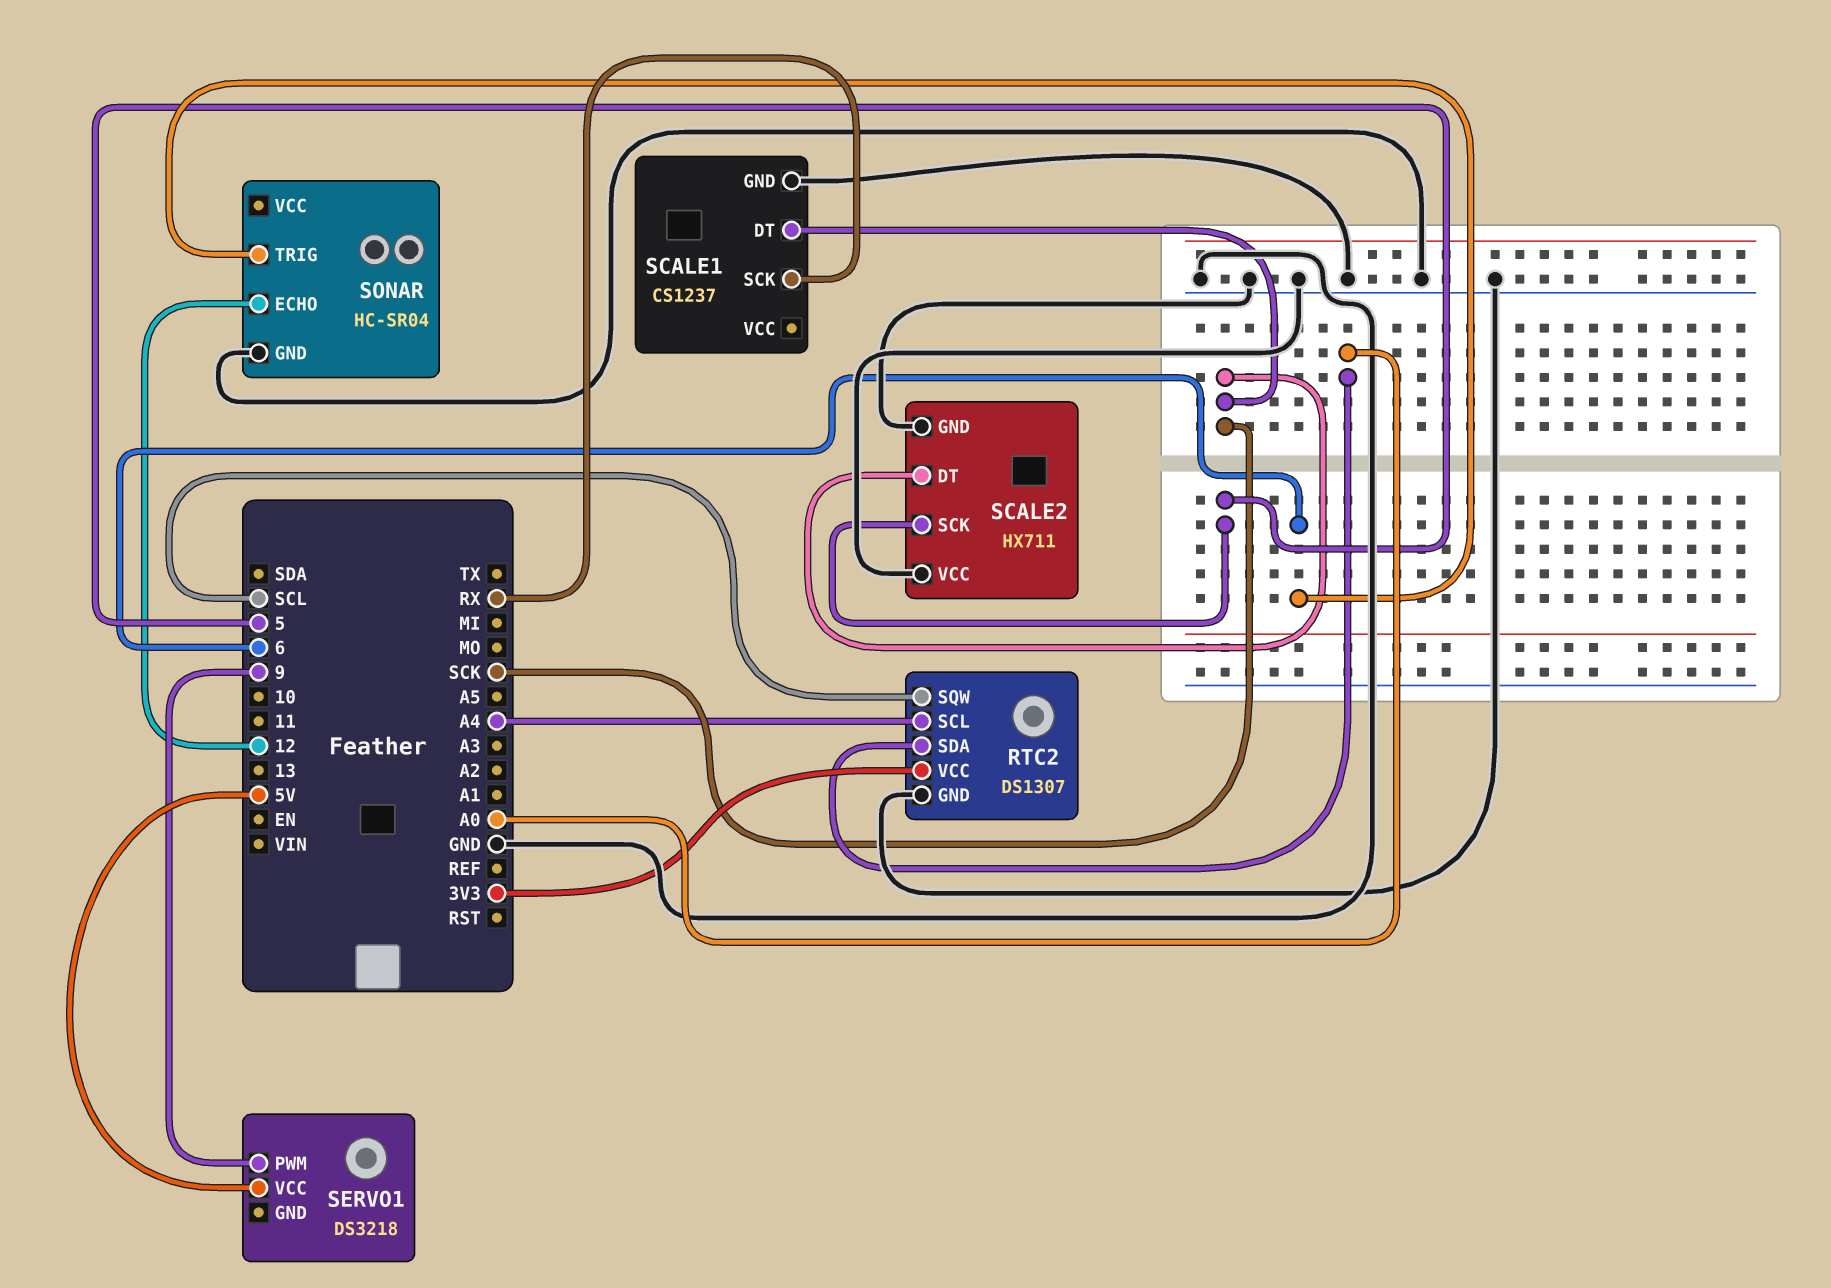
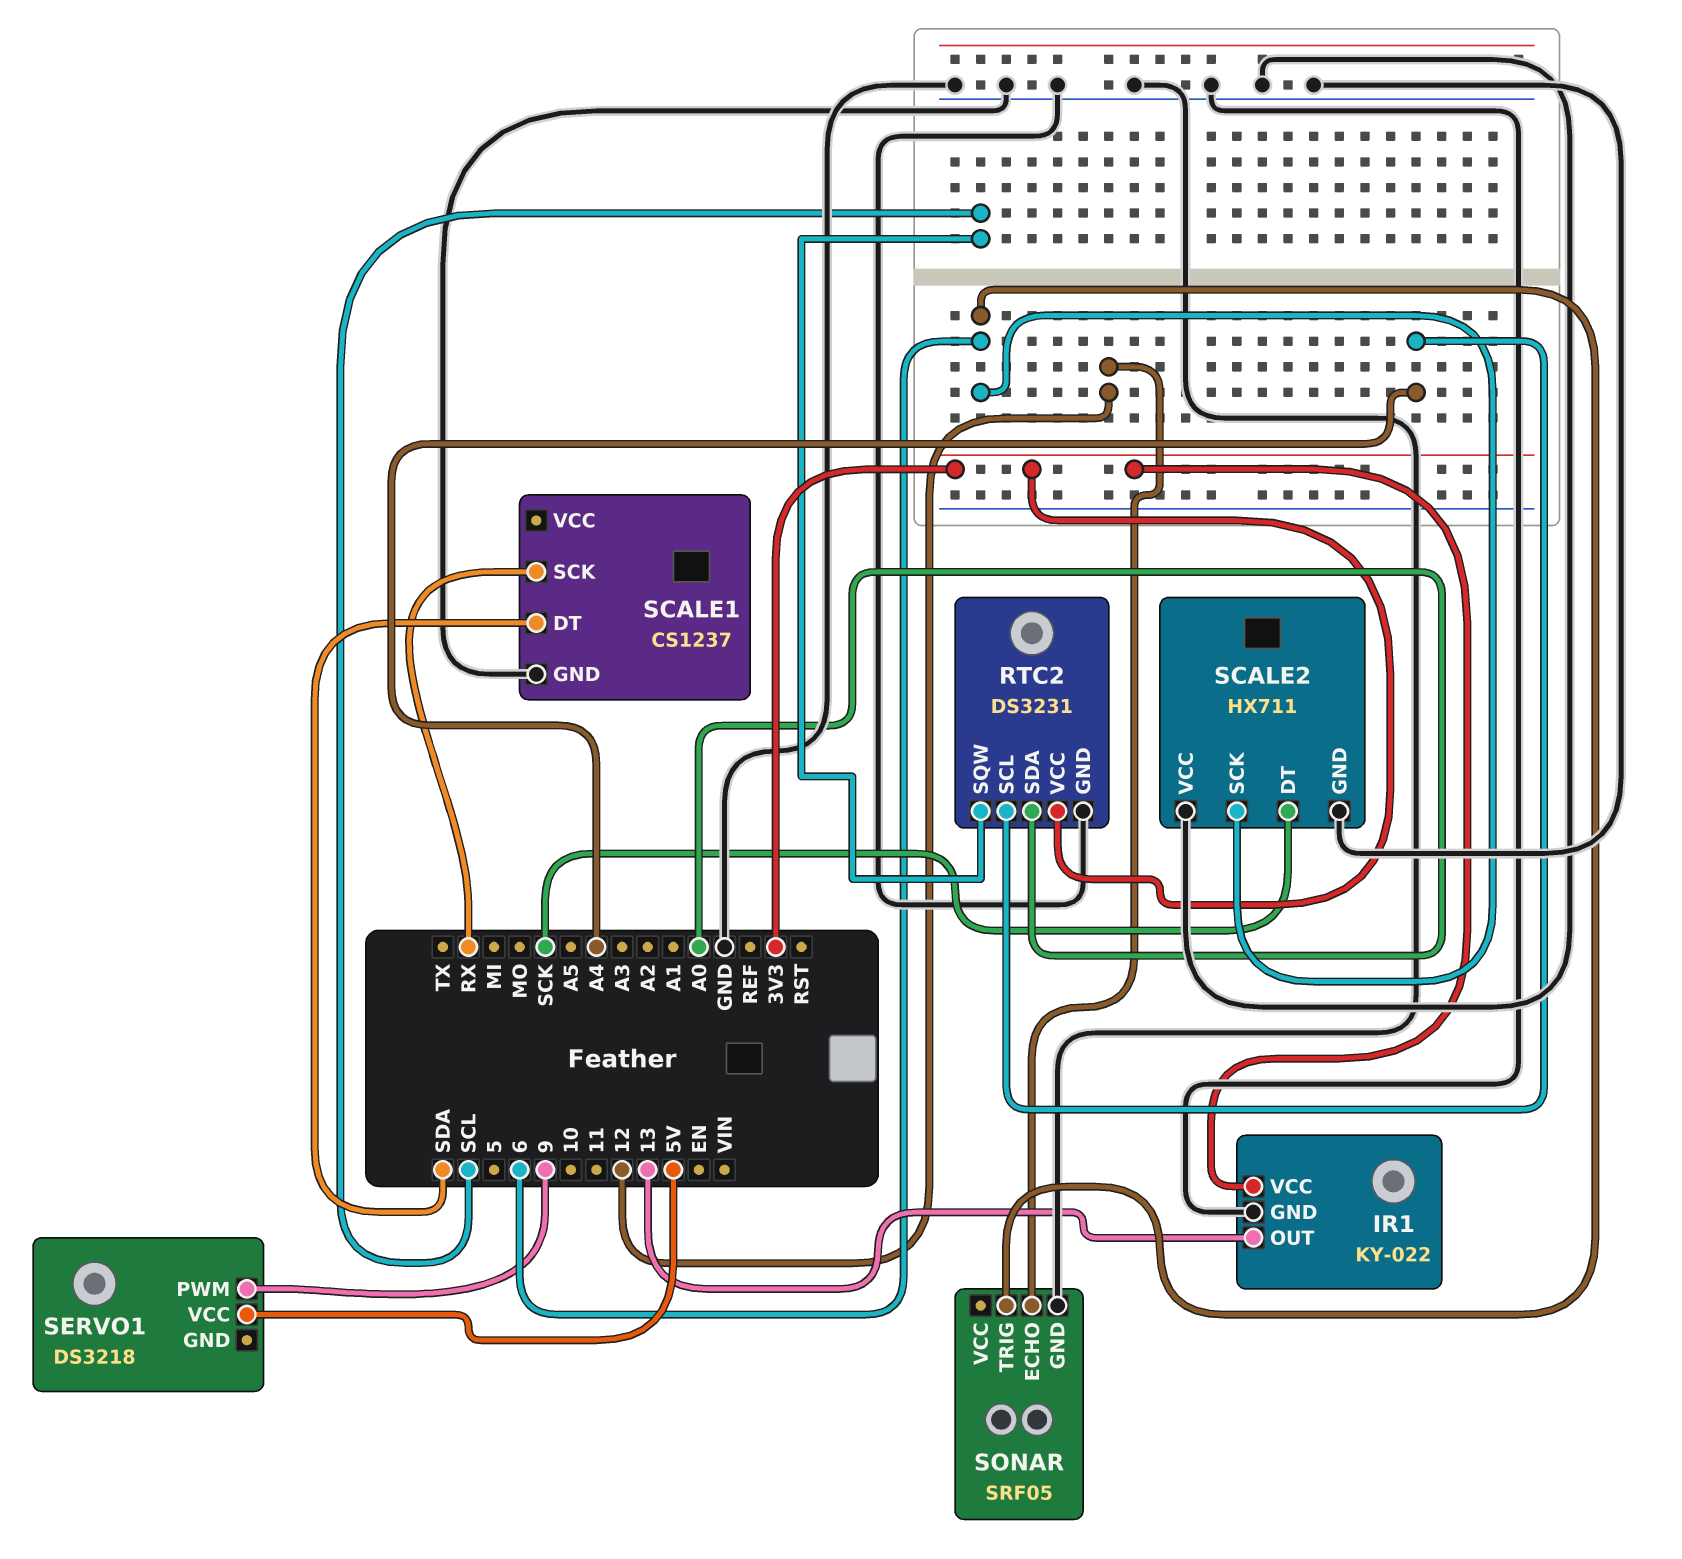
IR1: none -> KY-022
IR1 pin GND: none -> GND
IR1 pin OUT: none -> 13
IR1 pin VCC: none -> 3V3
RTC2: DS1307 -> DS3231
SCALE1 pin DT: SCK -> SDA
SCALE2 pin SCK: 5 -> 6
SONAR: HC-SR04 -> SRF05

